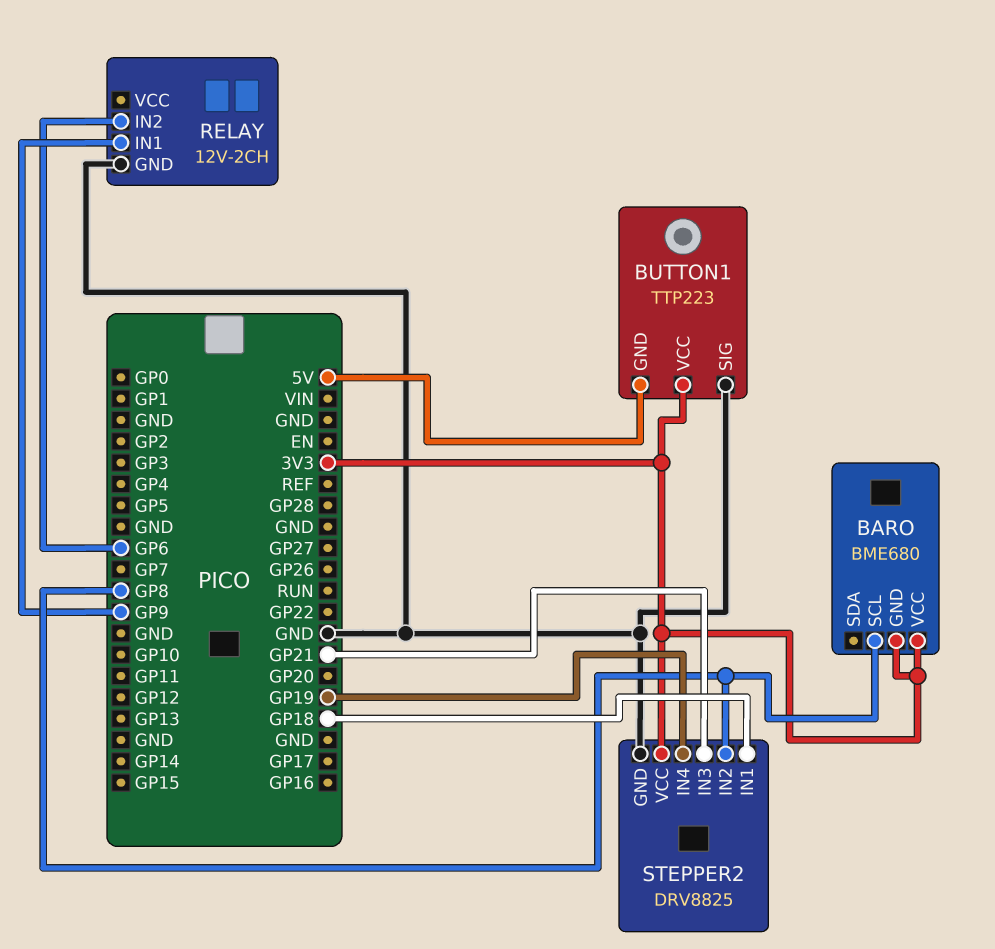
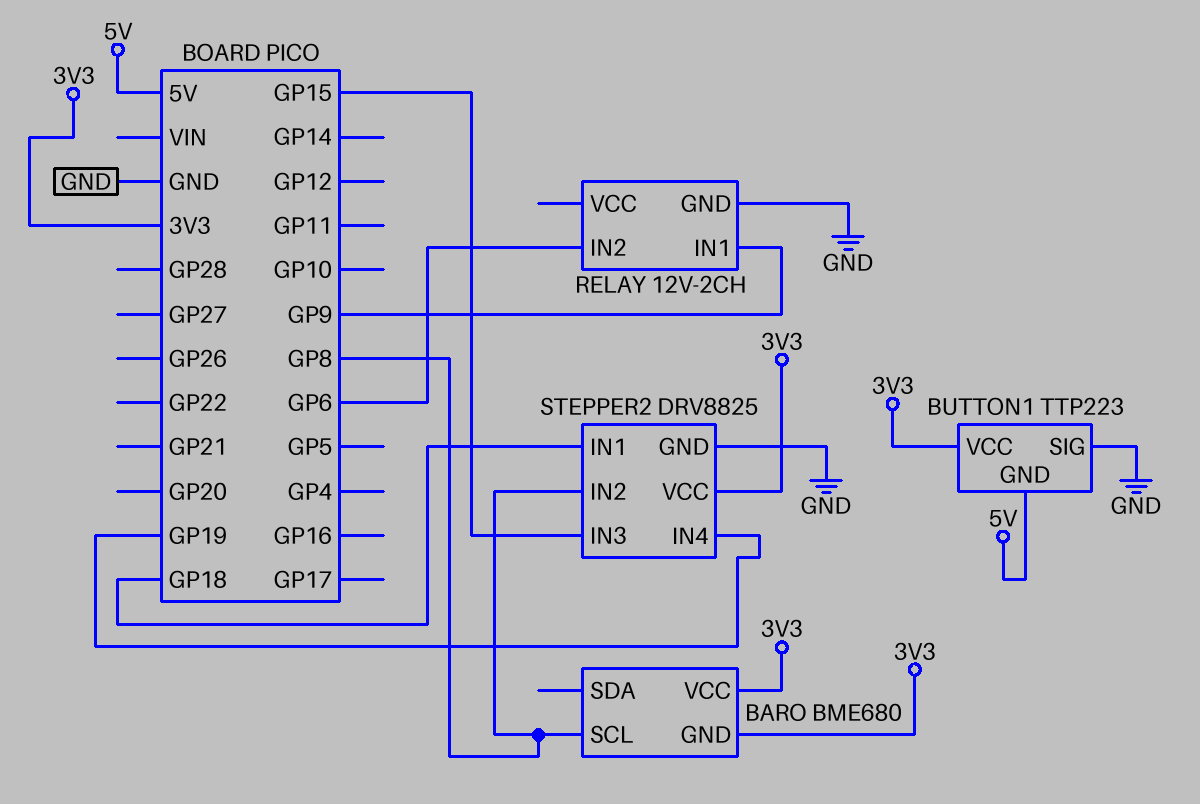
STEPPER2 pin IN3: GP21 -> GP15

